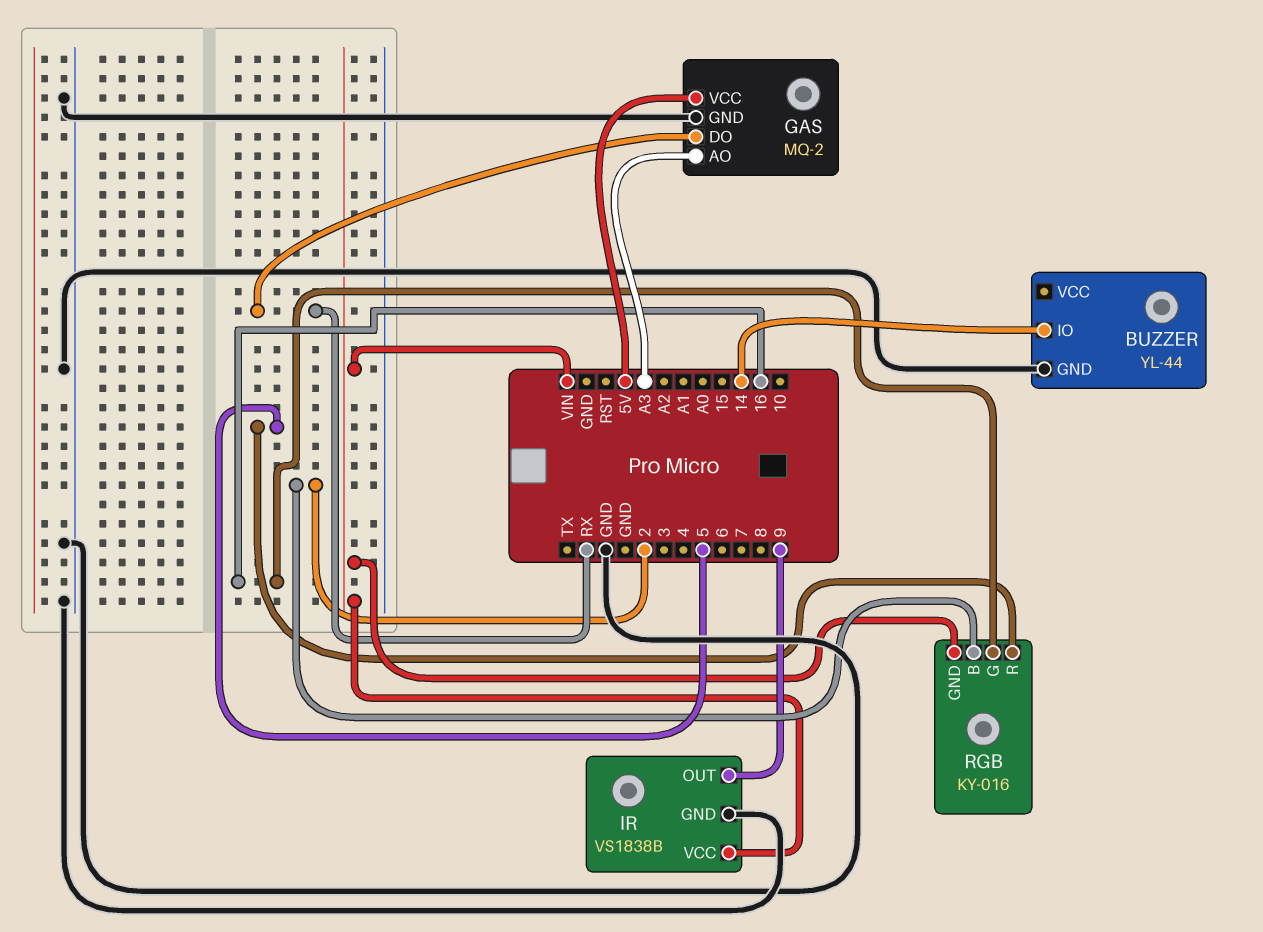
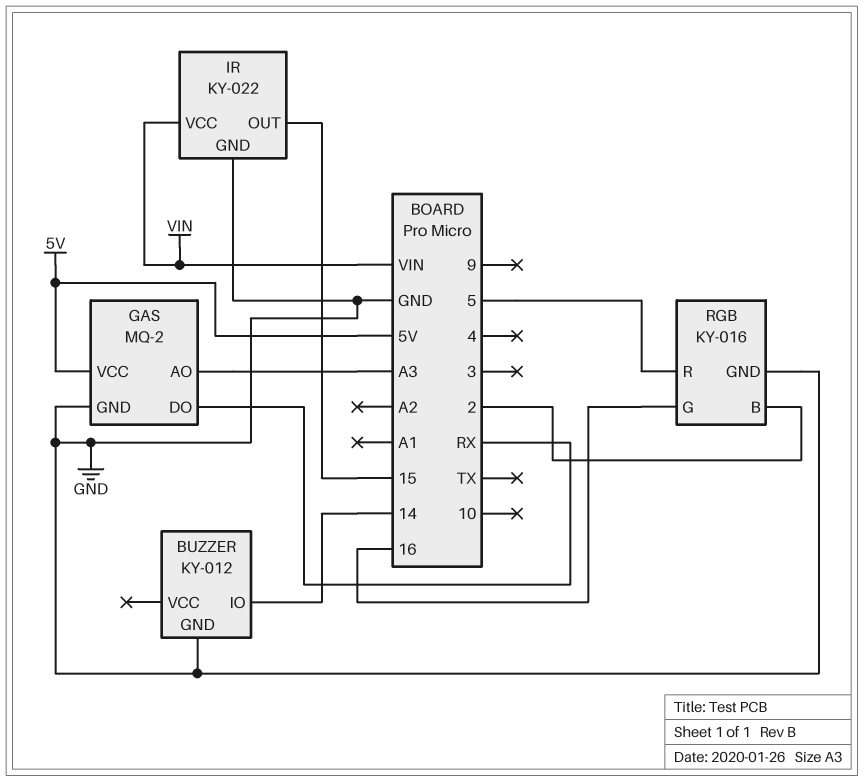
BUZZER: YL-44 -> KY-012
IR: VS1838B -> KY-022
IR pin OUT: 9 -> 15
RGB pin GND: VIN -> GND

